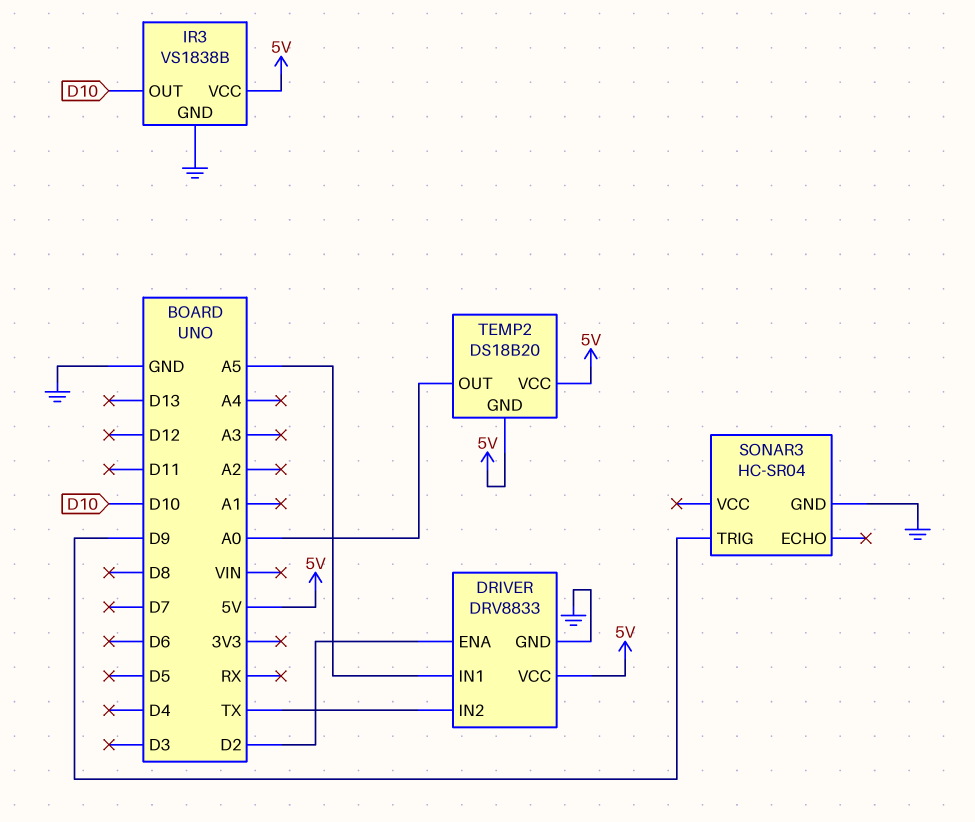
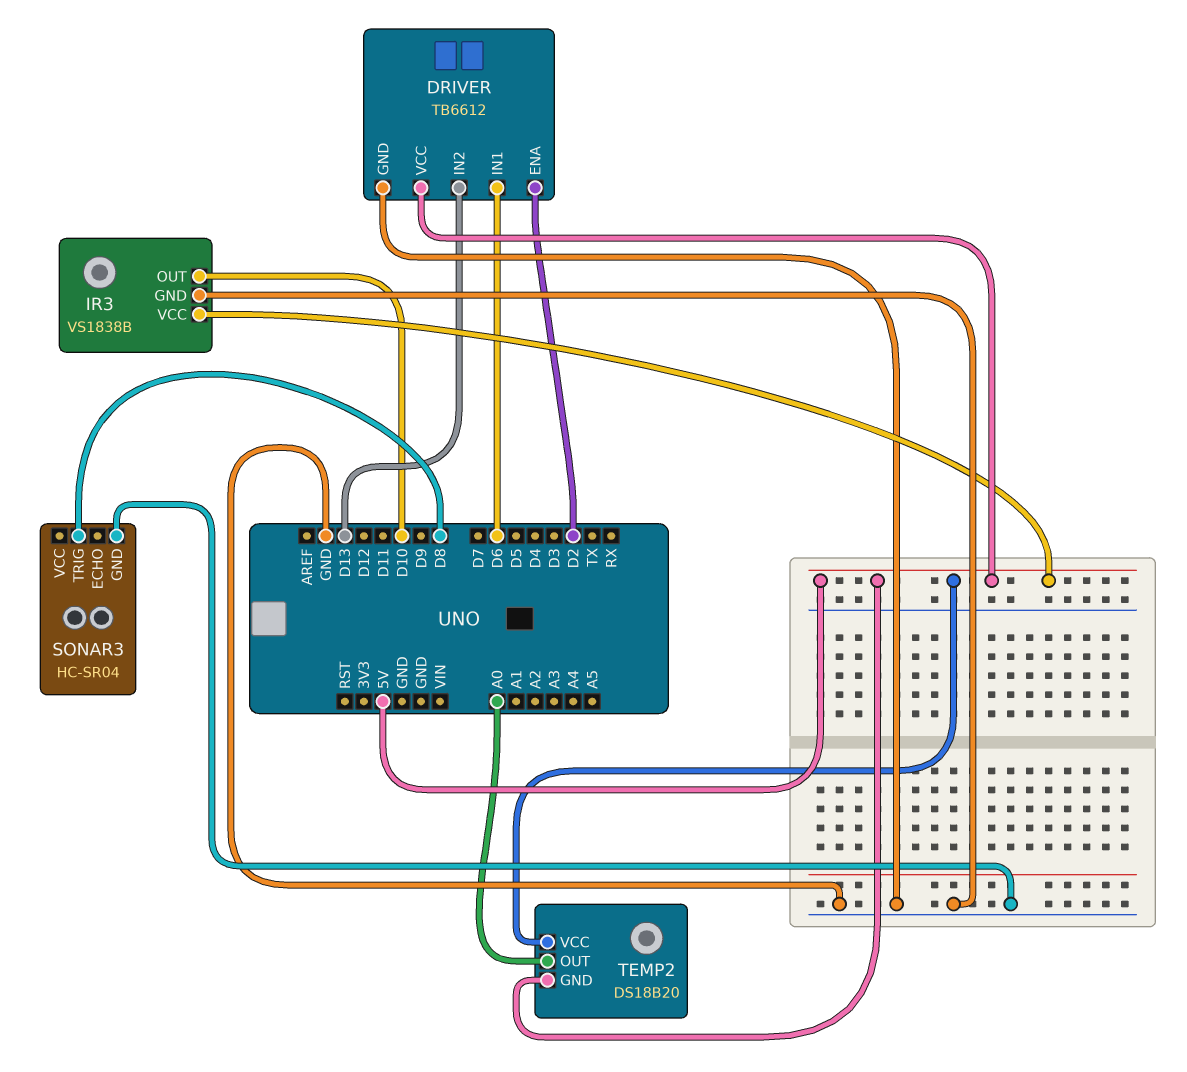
DRIVER: DRV8833 -> TB6612
DRIVER pin IN1: A5 -> D6
DRIVER pin IN2: TX -> D13
SONAR3 pin TRIG: D9 -> D8

